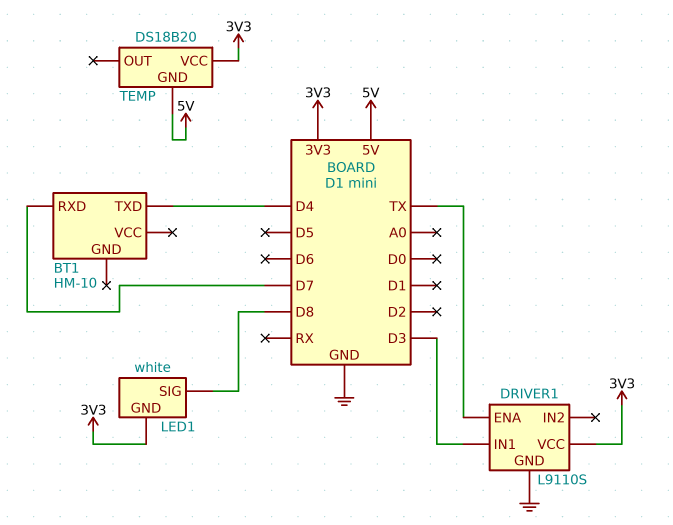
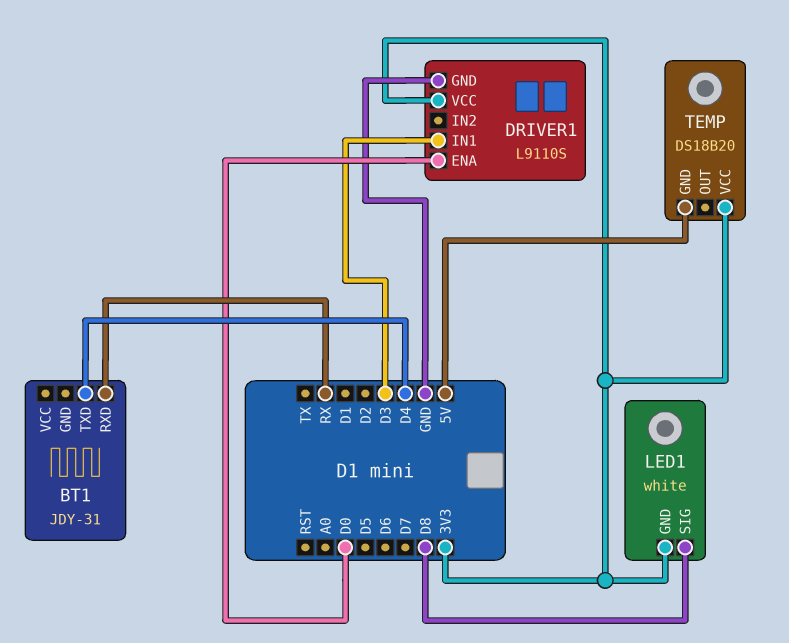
BT1: HM-10 -> JDY-31
BT1 pin RXD: D7 -> RX
DRIVER1 pin ENA: TX -> D0

